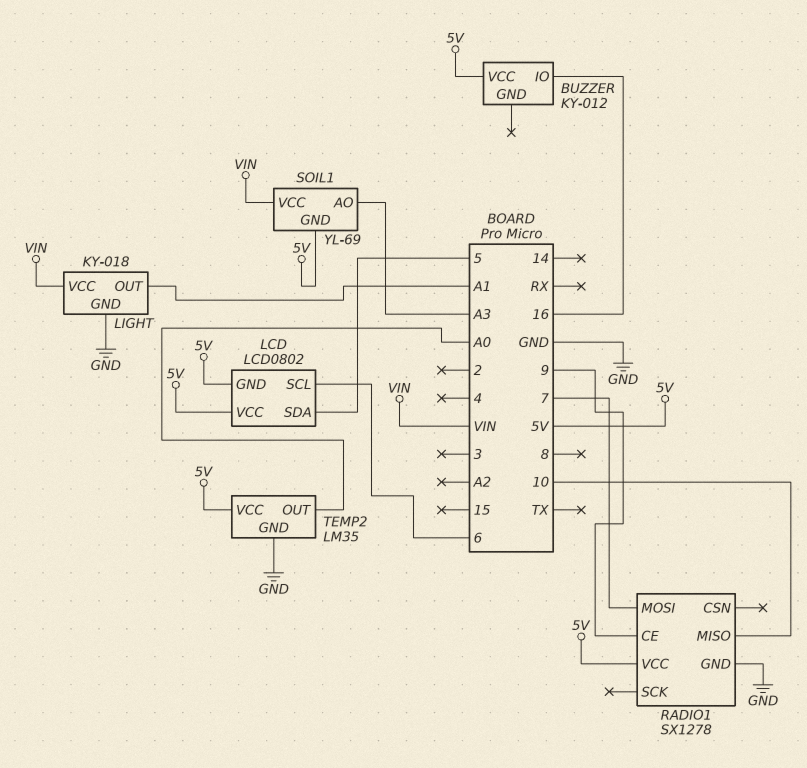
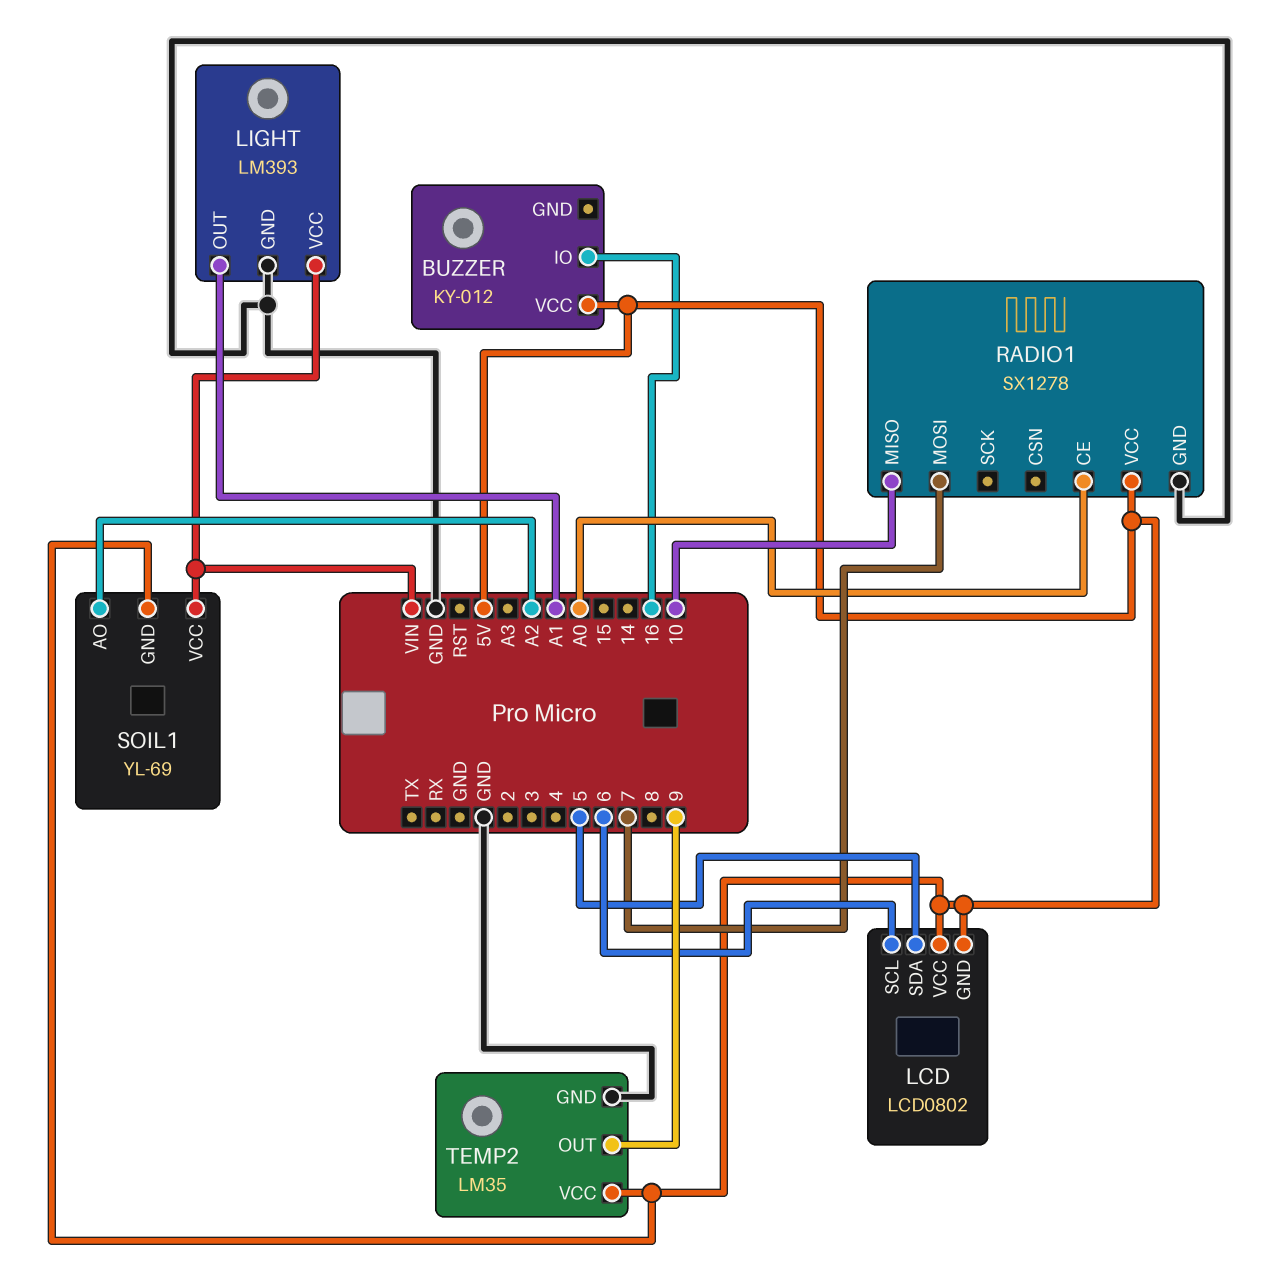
LIGHT: KY-018 -> LM393
RADIO1 pin CE: 9 -> A0
SOIL1 pin AO: A3 -> A2
TEMP2 pin OUT: A0 -> 9

